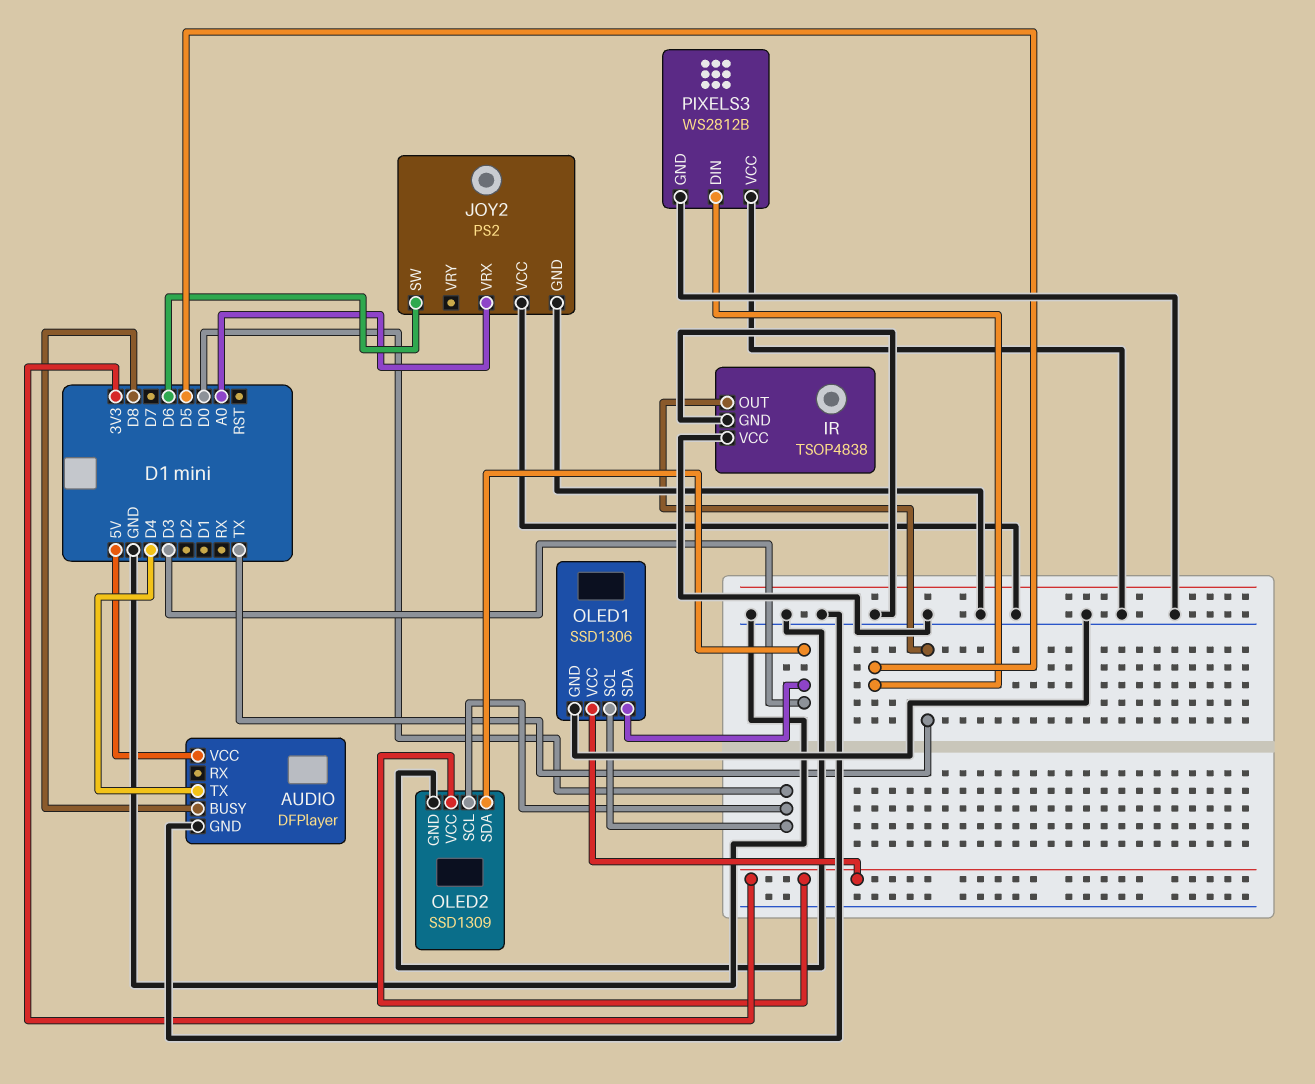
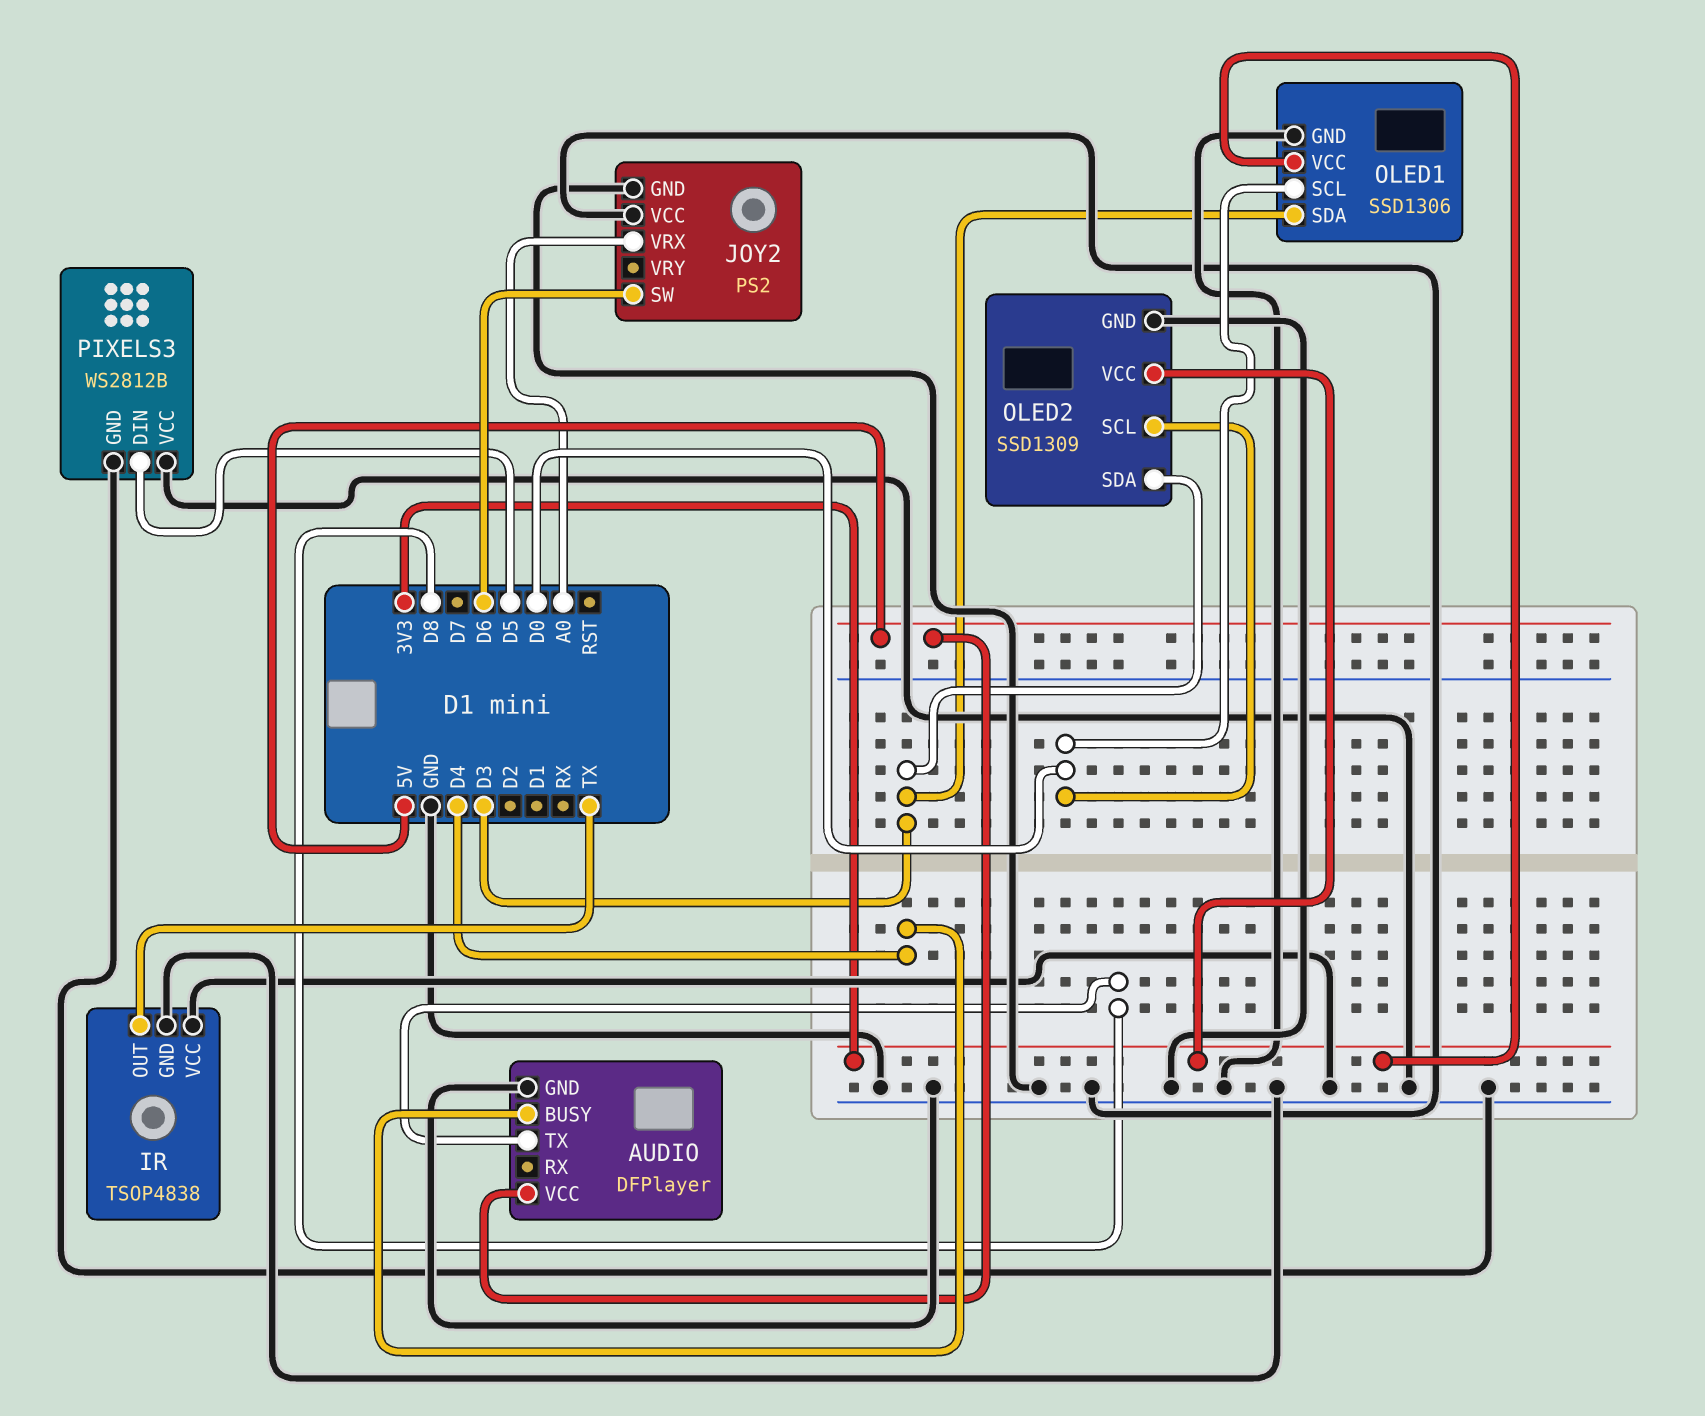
AUDIO pin BUSY: D8 -> D4
AUDIO pin TX: D4 -> D8

